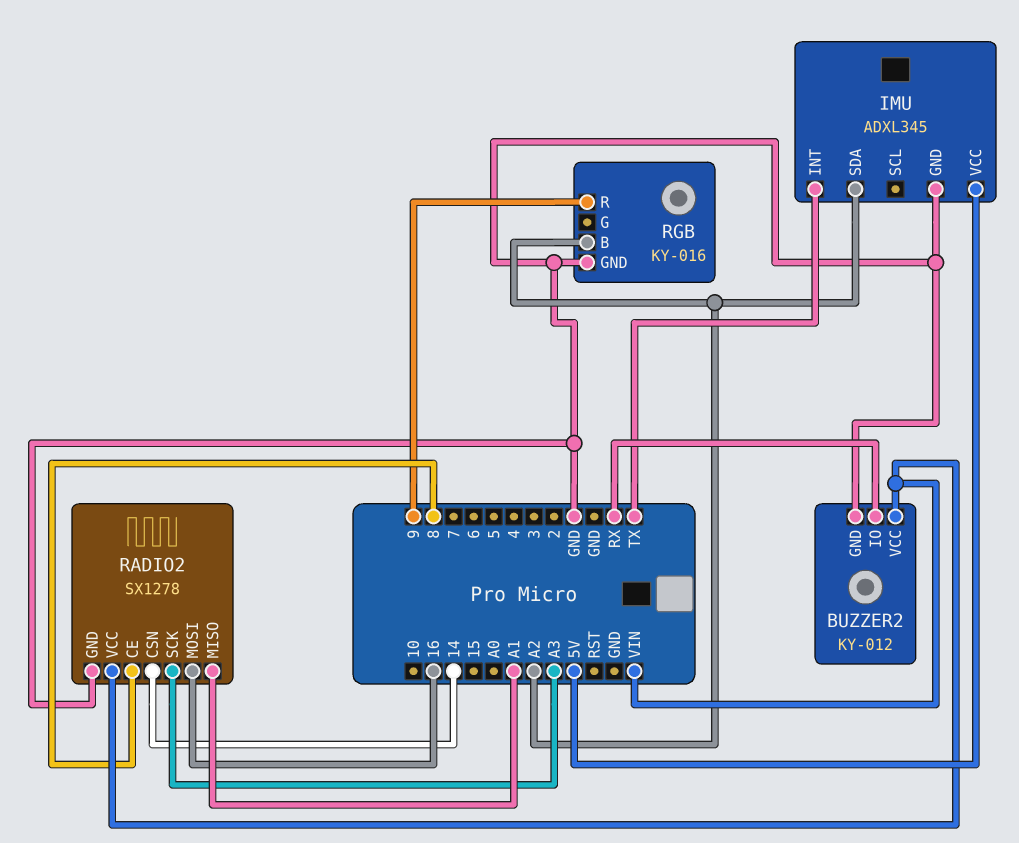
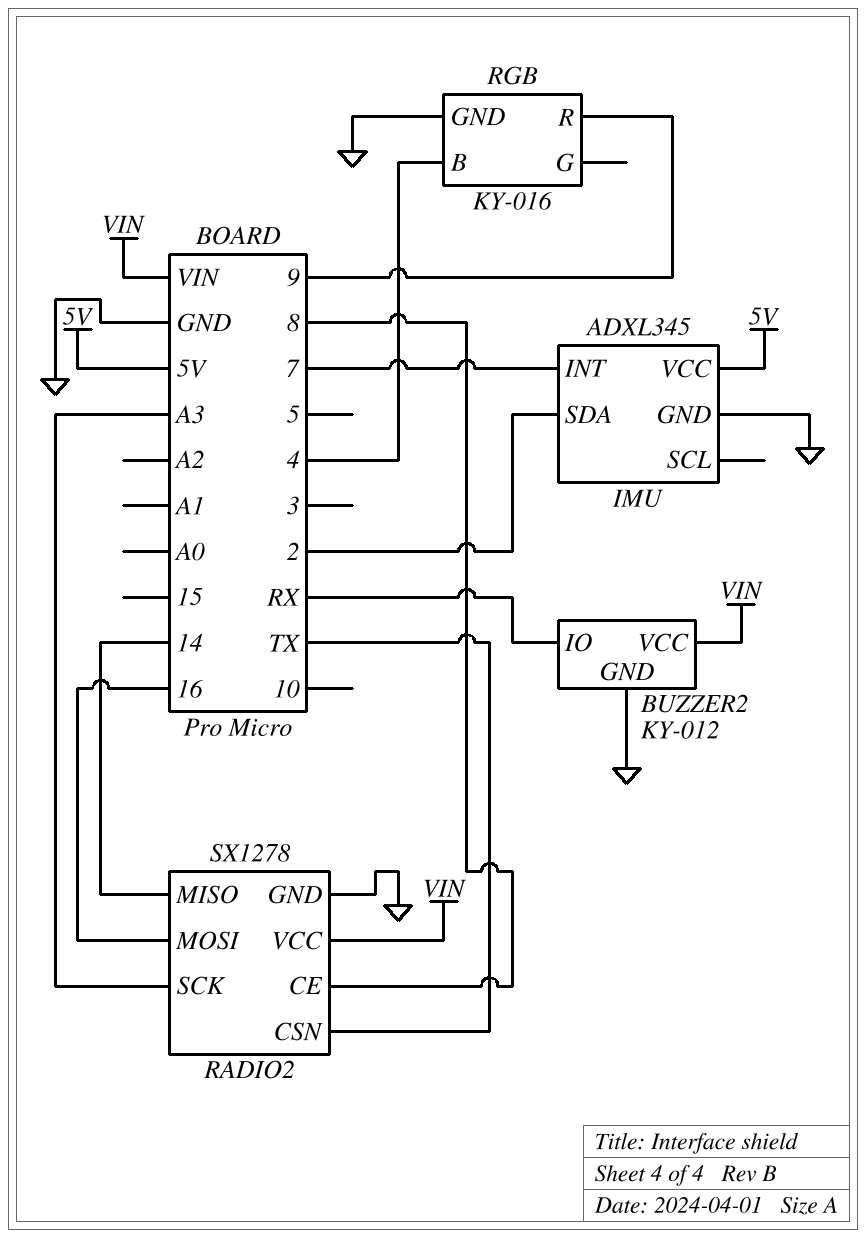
IMU pin INT: TX -> 7
IMU pin SDA: A2 -> 2
RADIO2 pin CSN: 14 -> TX
RADIO2 pin MISO: A1 -> 14
RGB pin B: A2 -> 4

